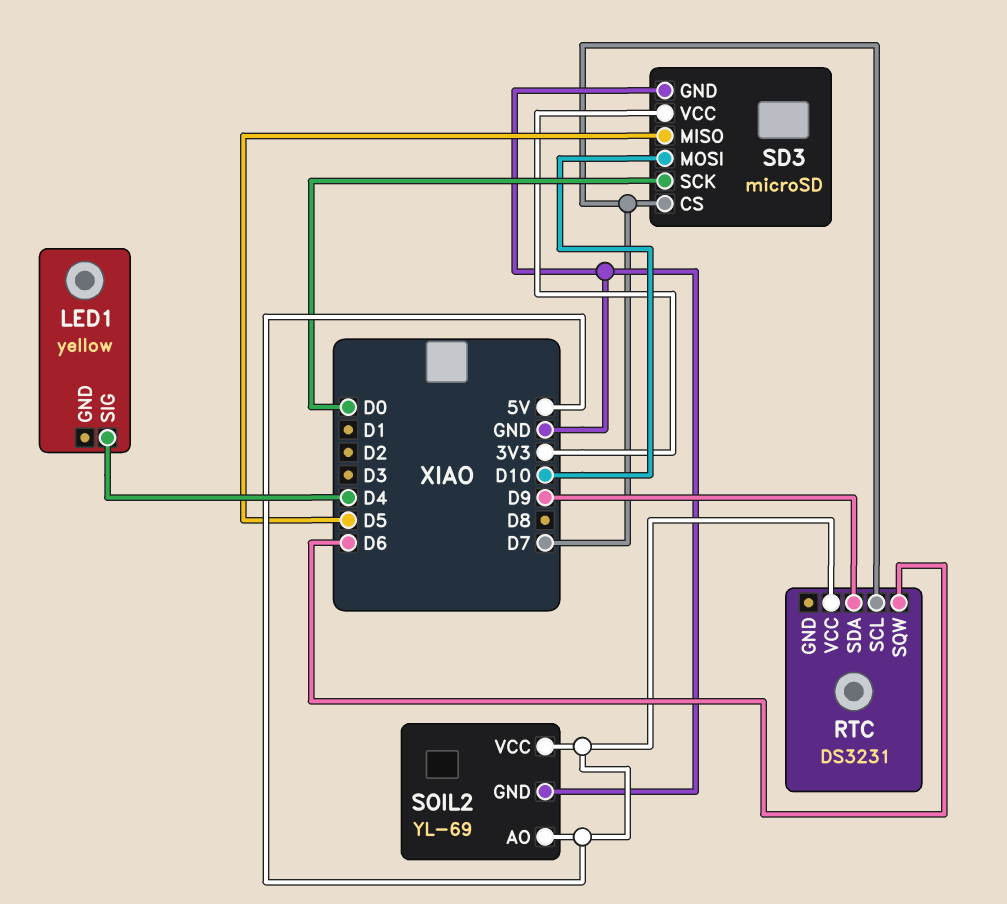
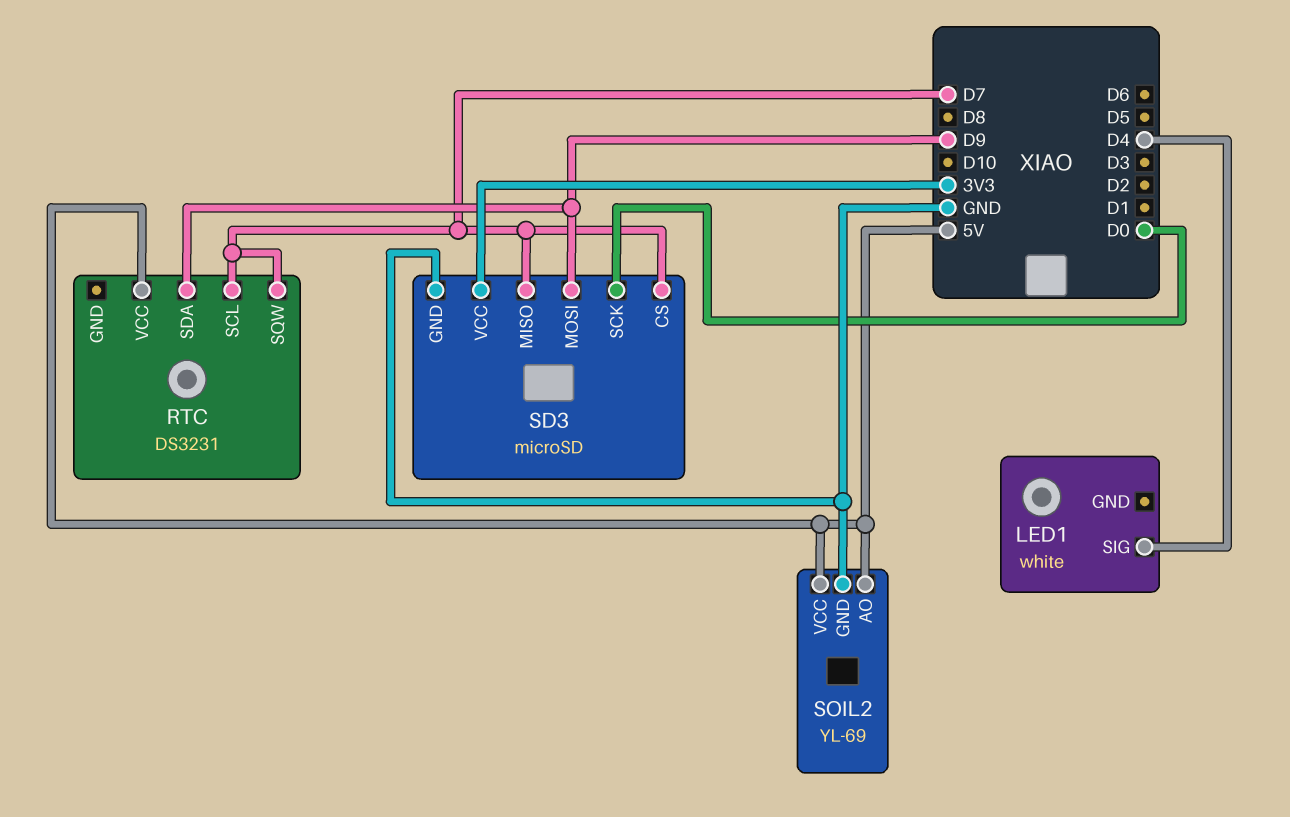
LED1: yellow -> white
RTC pin SQW: D6 -> D7
SD3 pin MISO: D5 -> D7
SD3 pin MOSI: D10 -> D9

